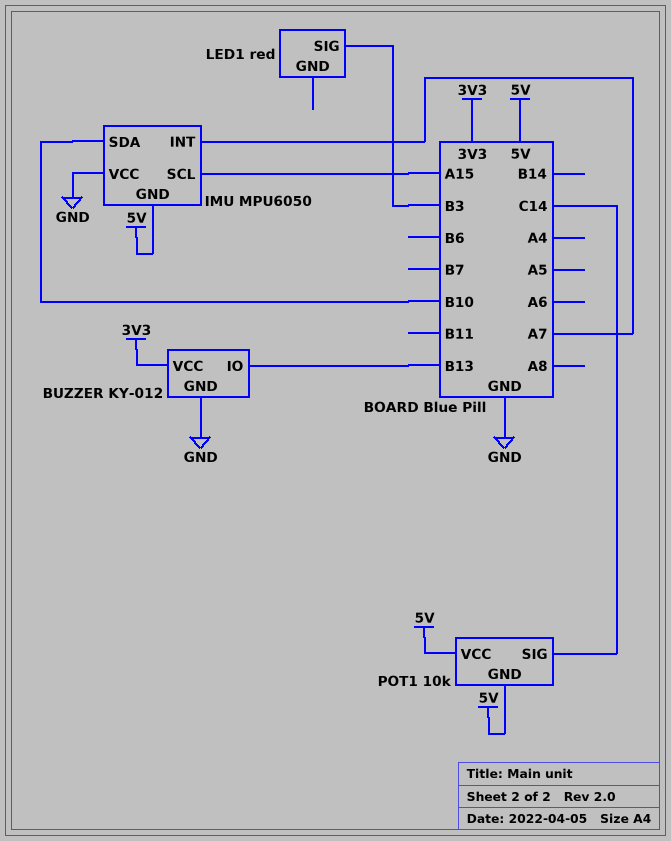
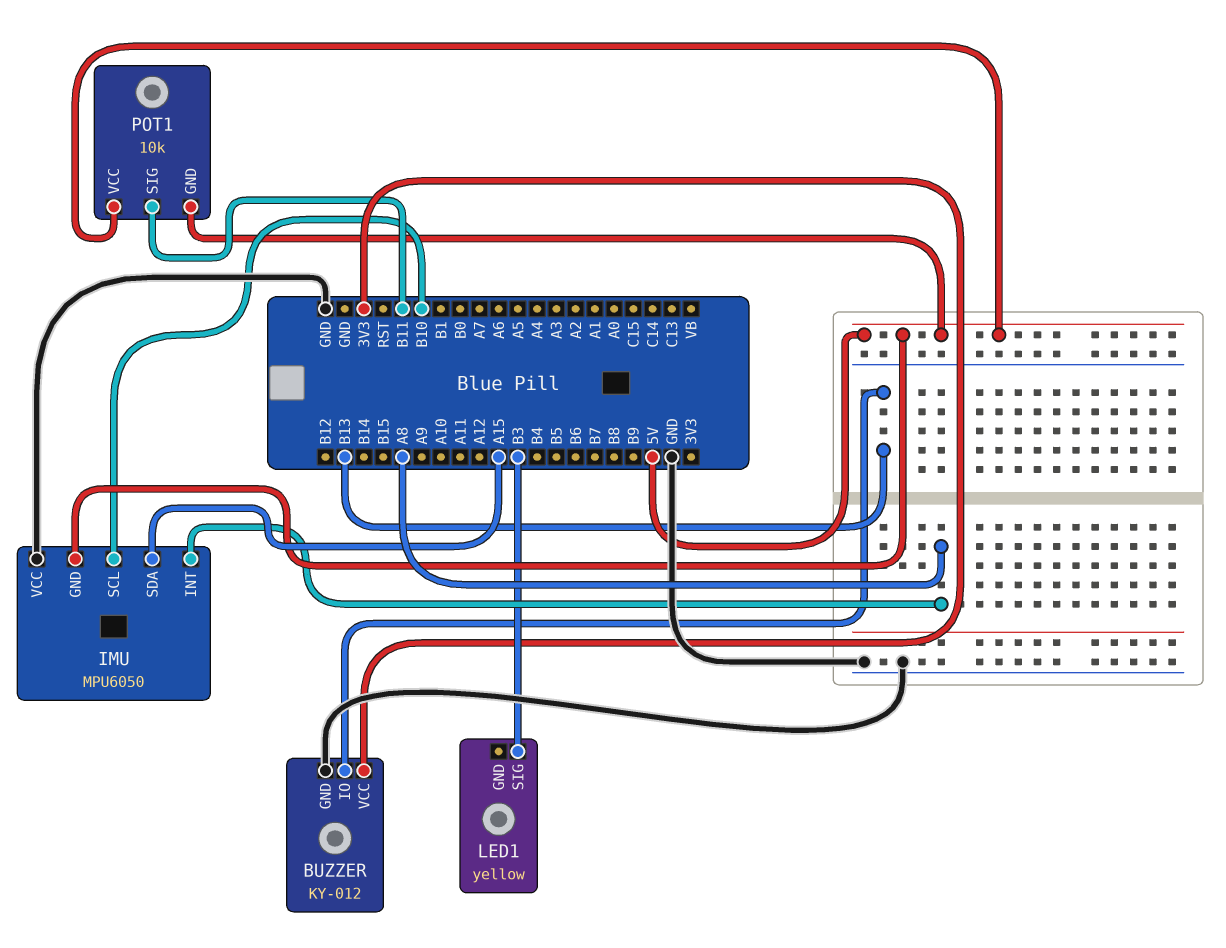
IMU pin INT: A7 -> A8
IMU pin SCL: A15 -> B10
IMU pin SDA: B10 -> A15
LED1: red -> yellow
POT1 pin SIG: C14 -> B11

